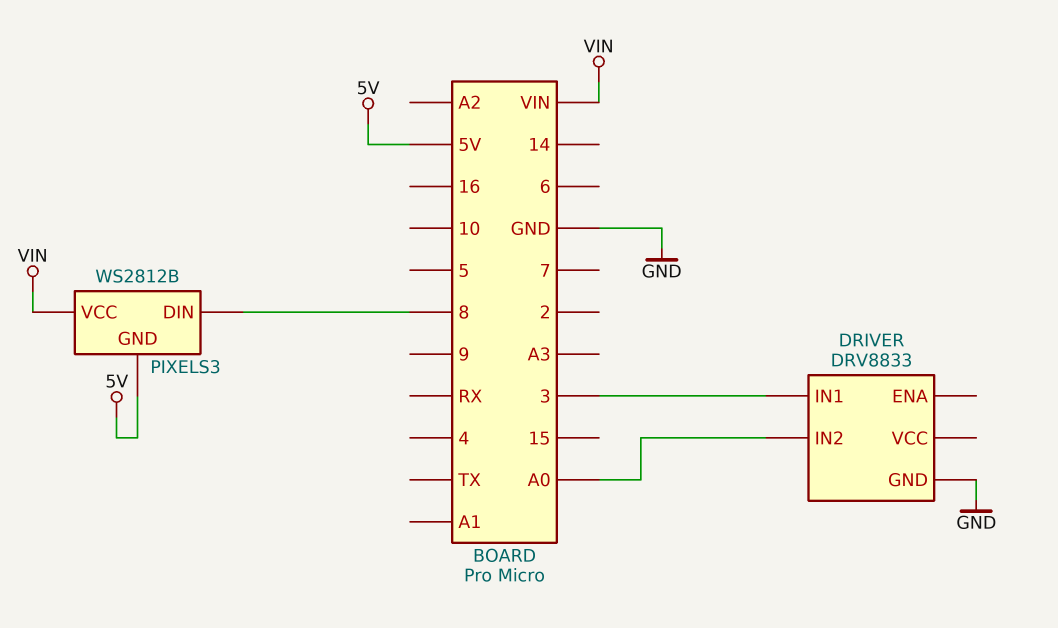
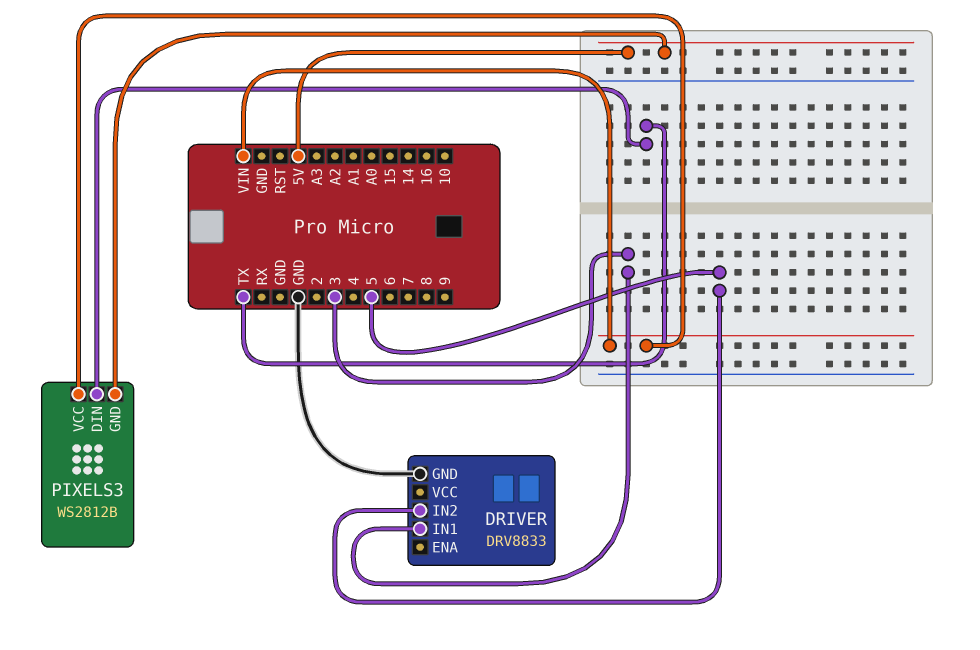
DRIVER pin IN2: A0 -> 5
PIXELS3 pin DIN: 8 -> TX

